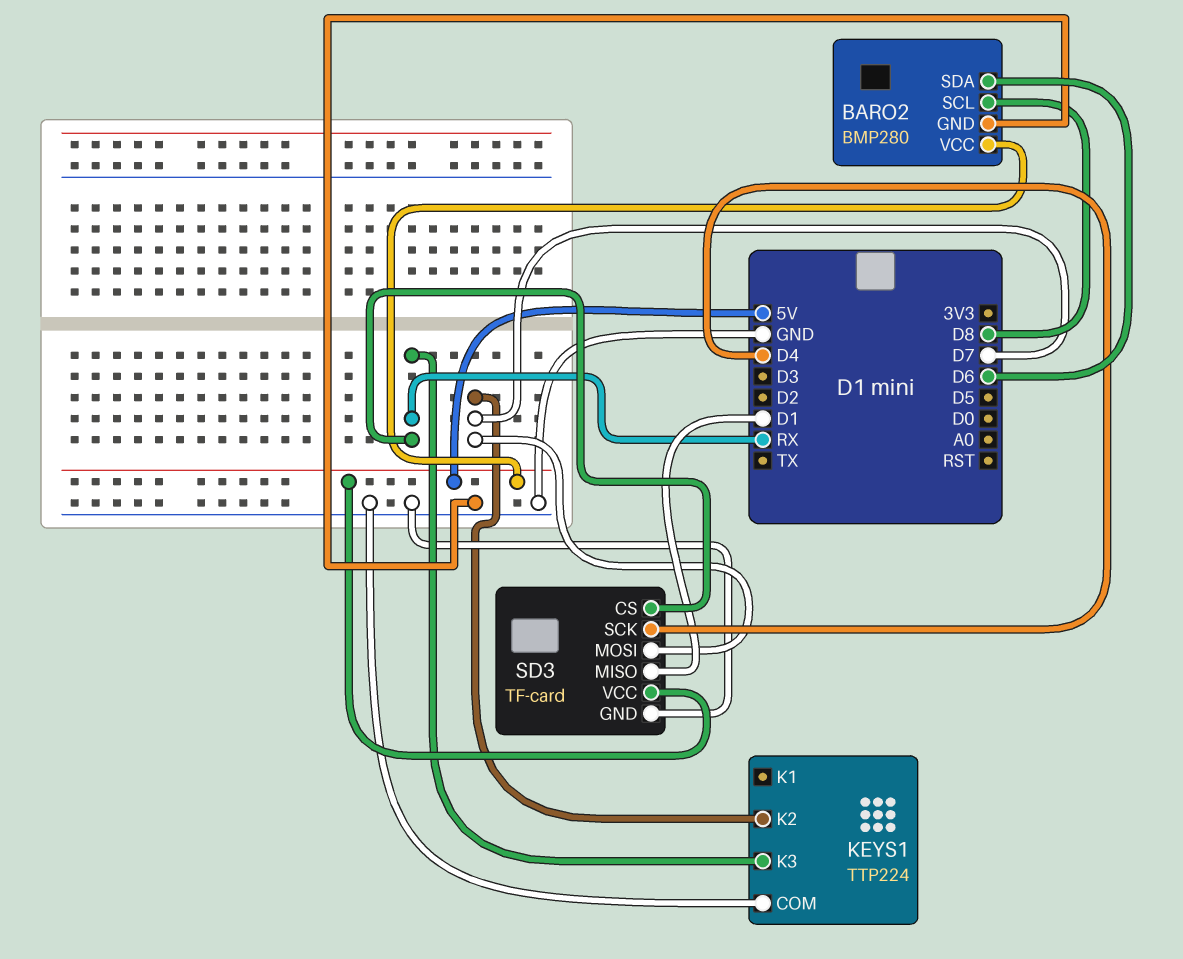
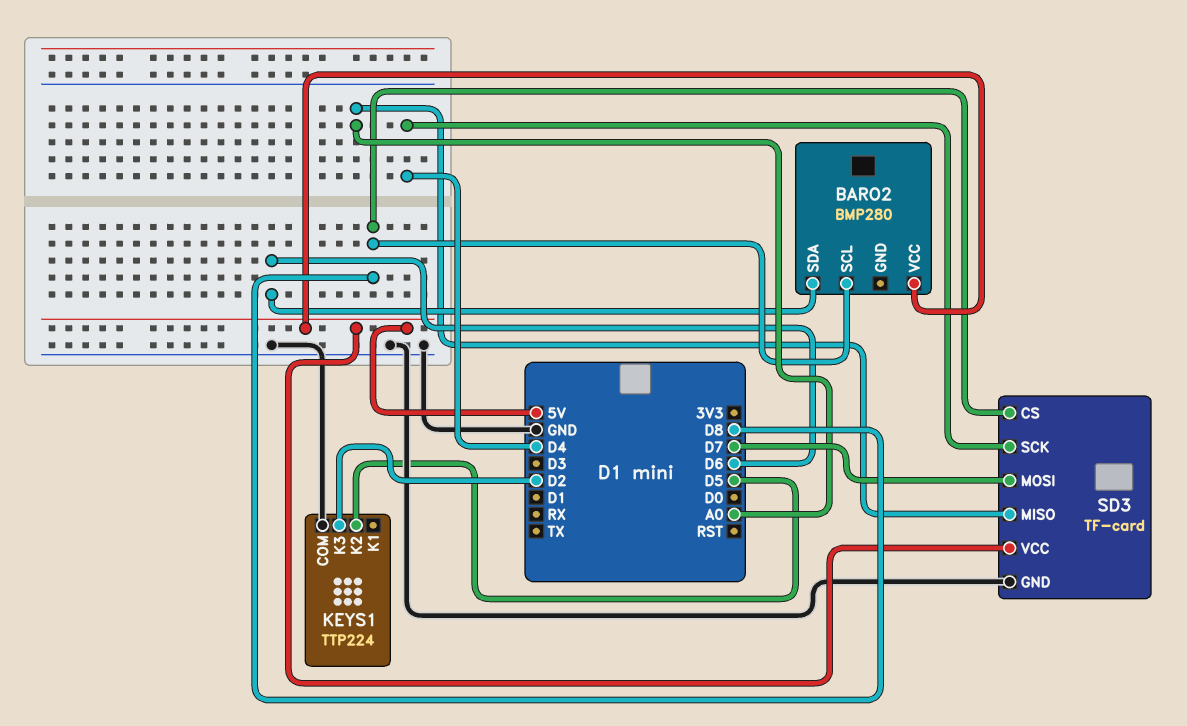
BARO2 pin GND: GND -> none
KEYS1 pin K2: D7 -> D5
KEYS1 pin K3: RX -> D2
SD3 pin CS: RX -> D8
SD3 pin MISO: D1 -> A0

